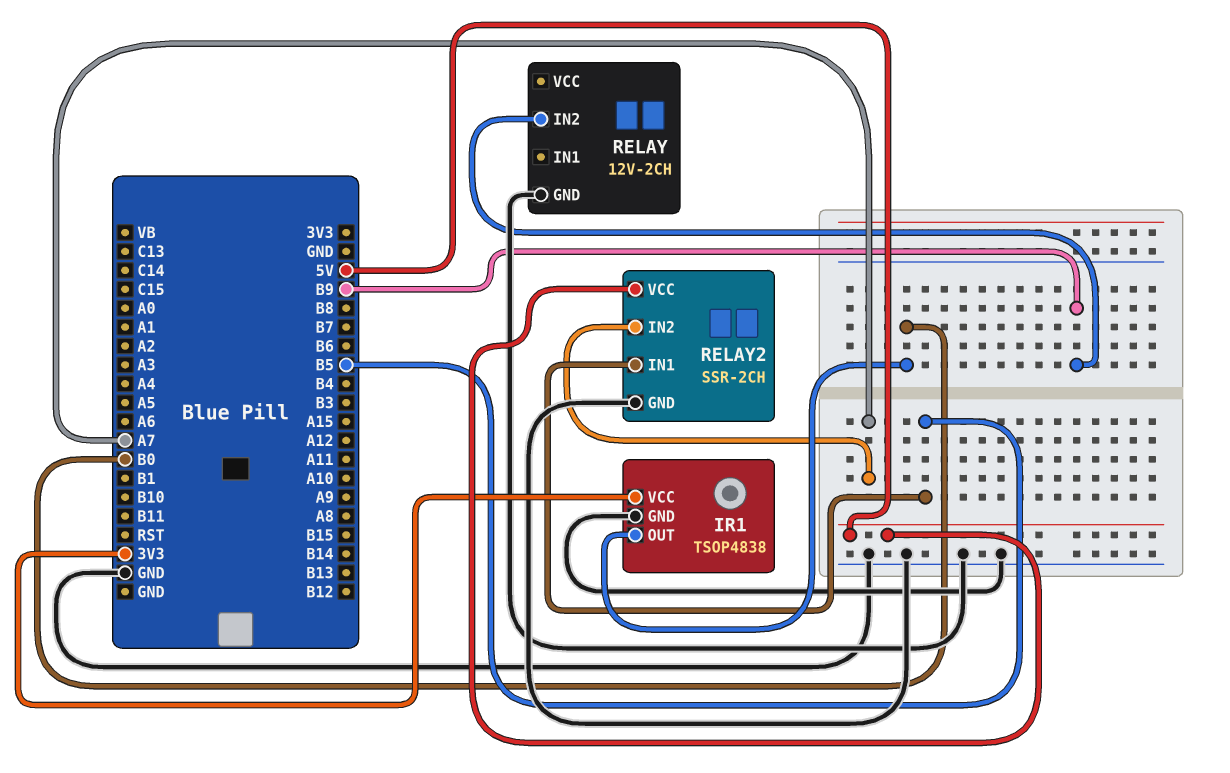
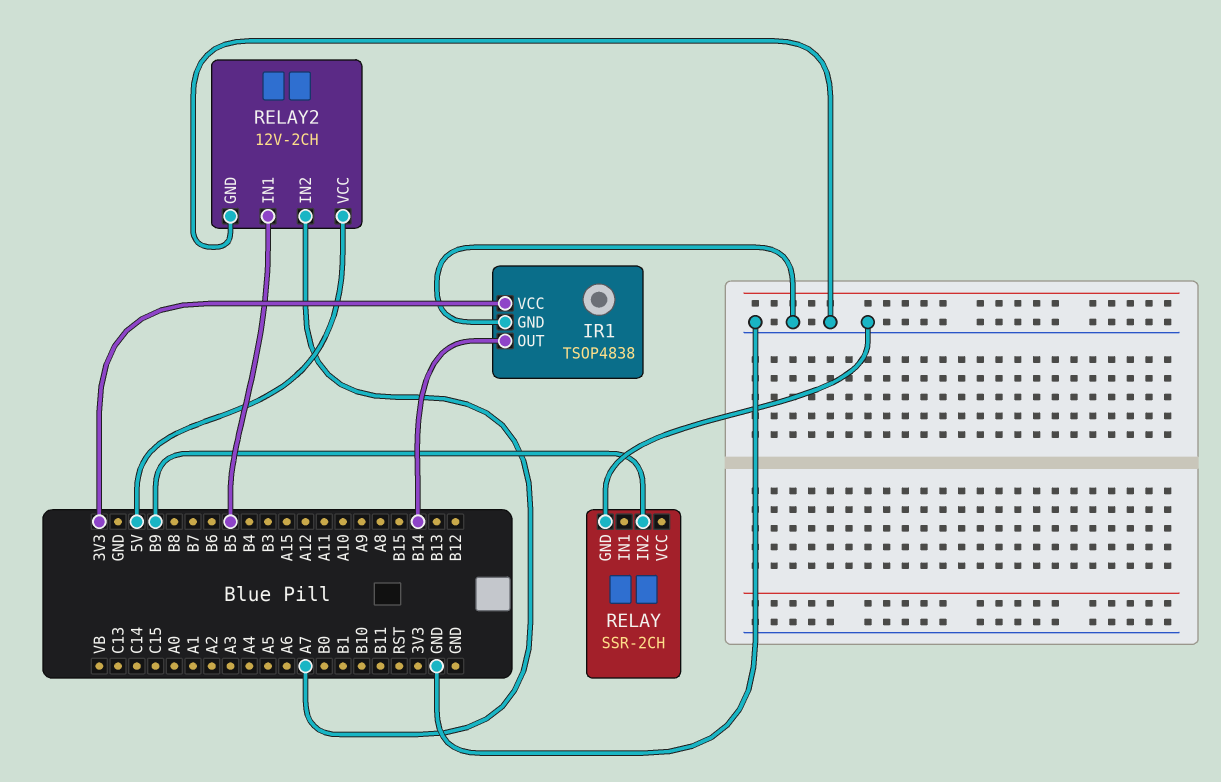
IR1 pin OUT: B0 -> B14
RELAY: 12V-2CH -> SSR-2CH
RELAY2: SSR-2CH -> 12V-2CH

